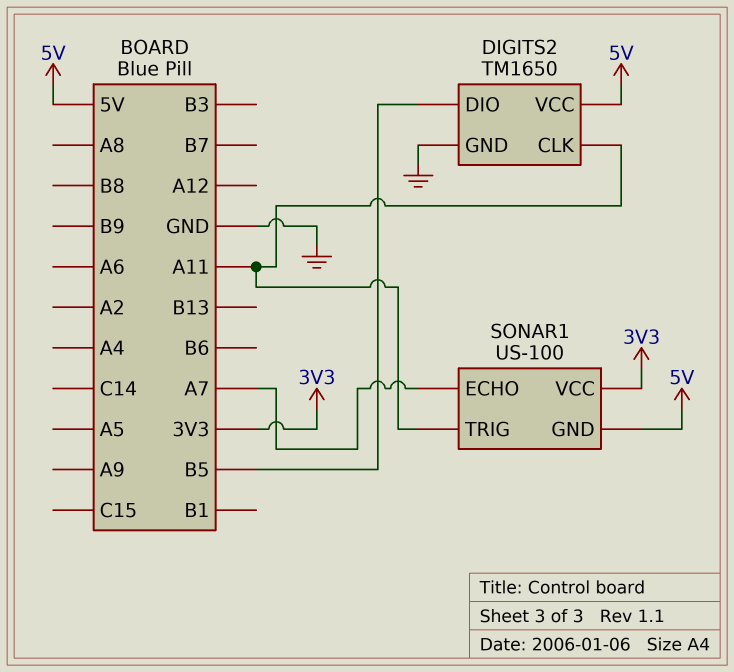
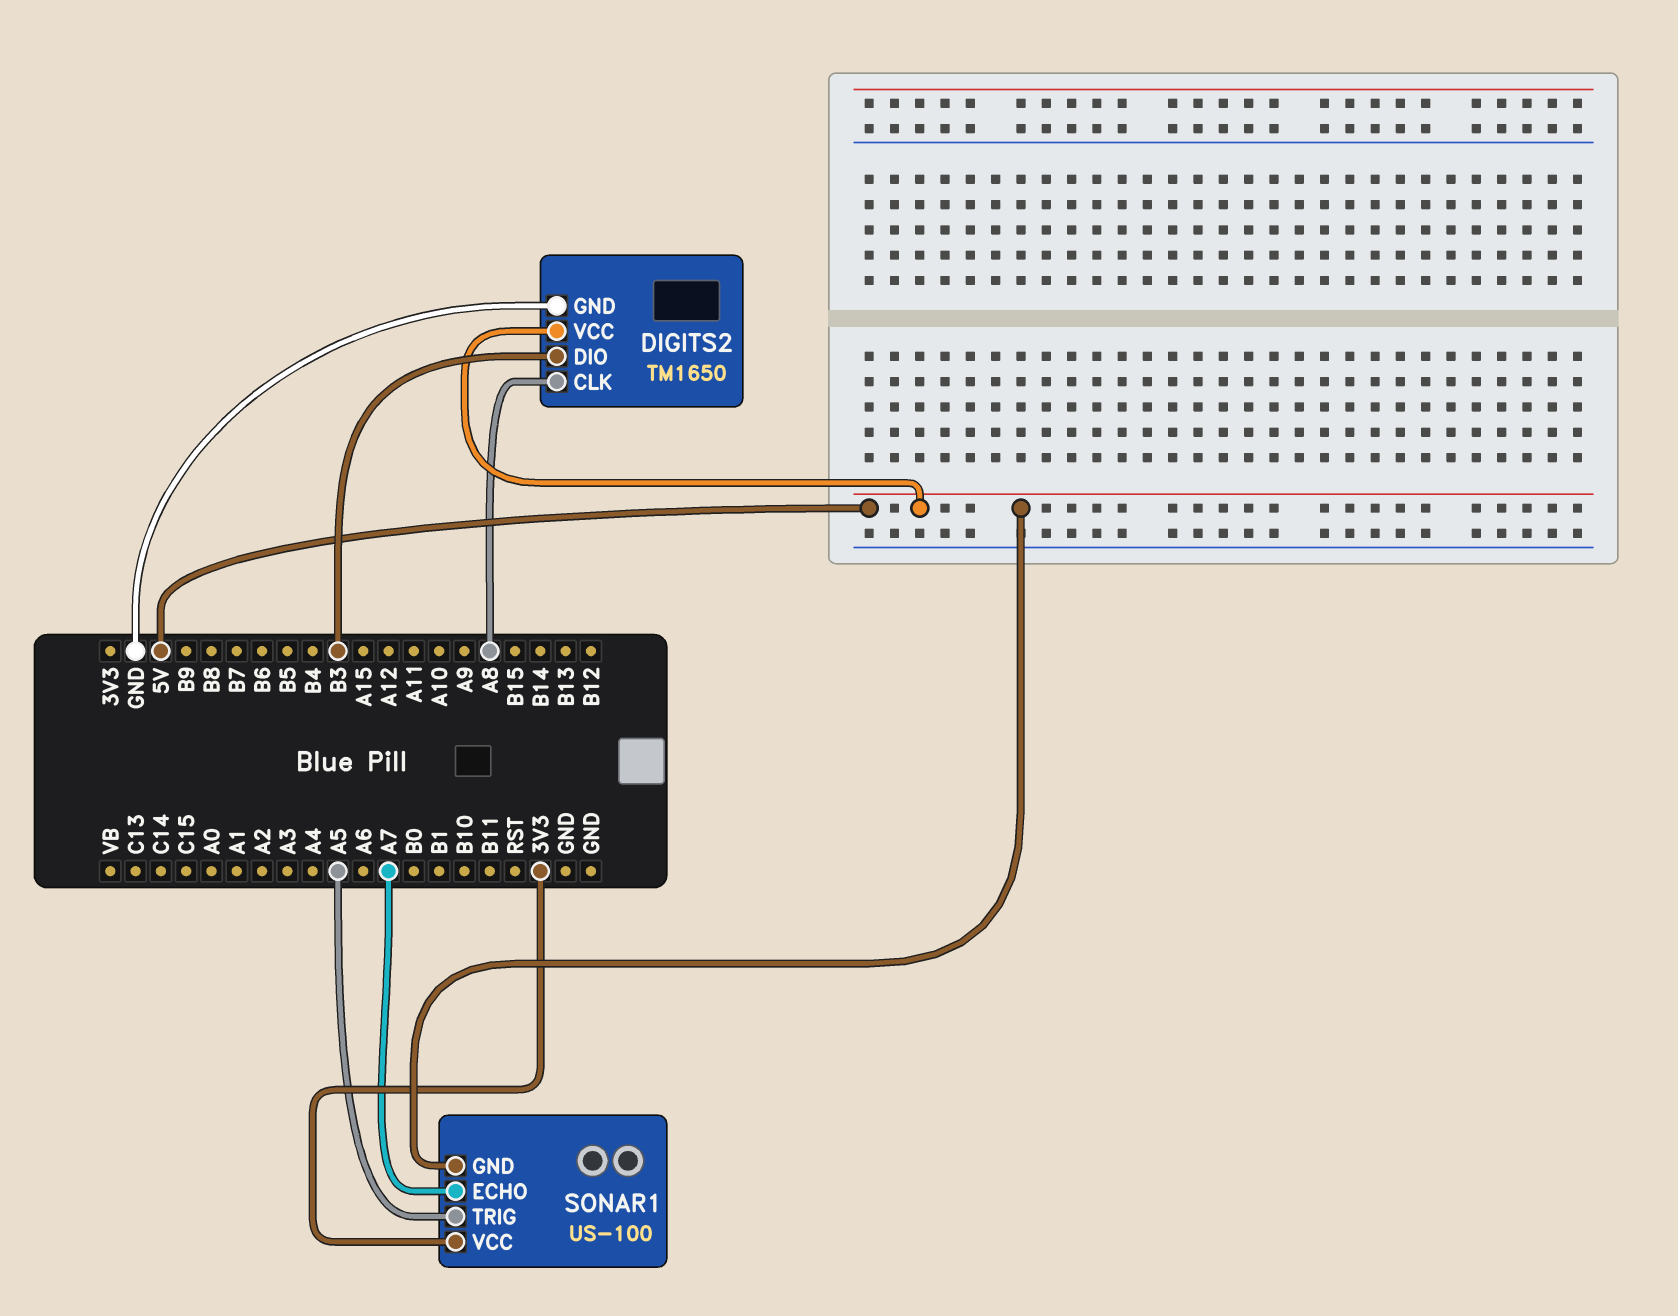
DIGITS2 pin CLK: A11 -> A8
DIGITS2 pin DIO: B5 -> B3
SONAR1 pin TRIG: A11 -> A5

